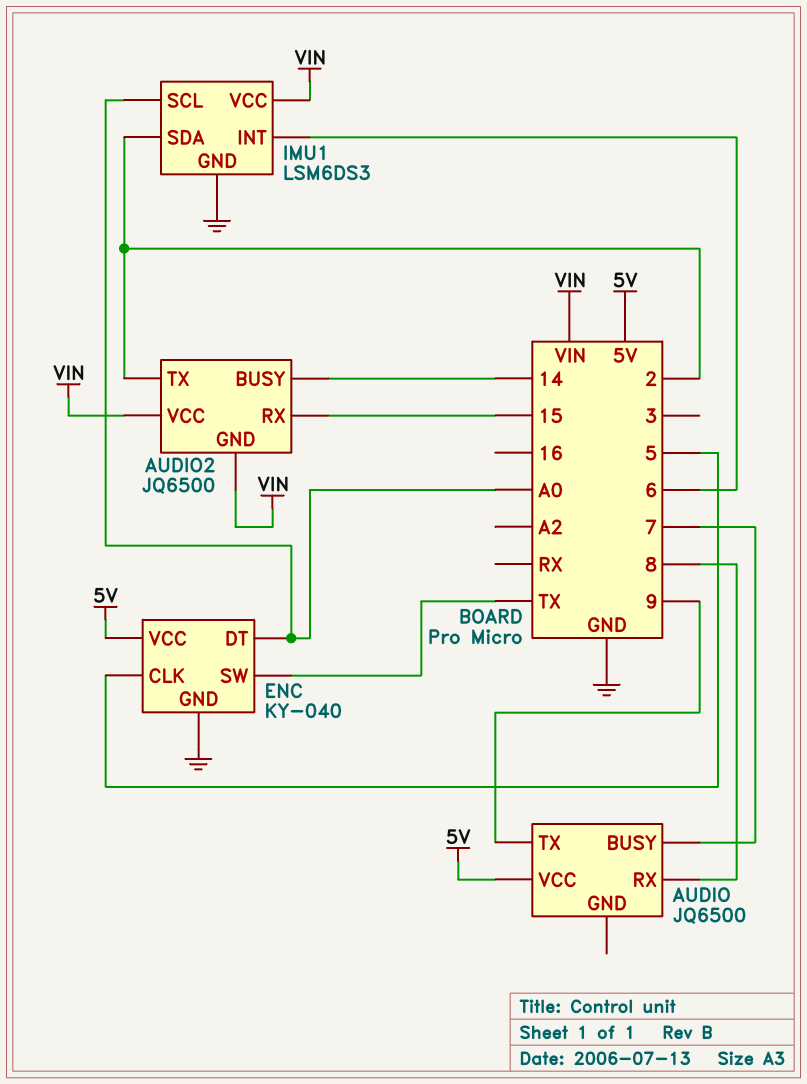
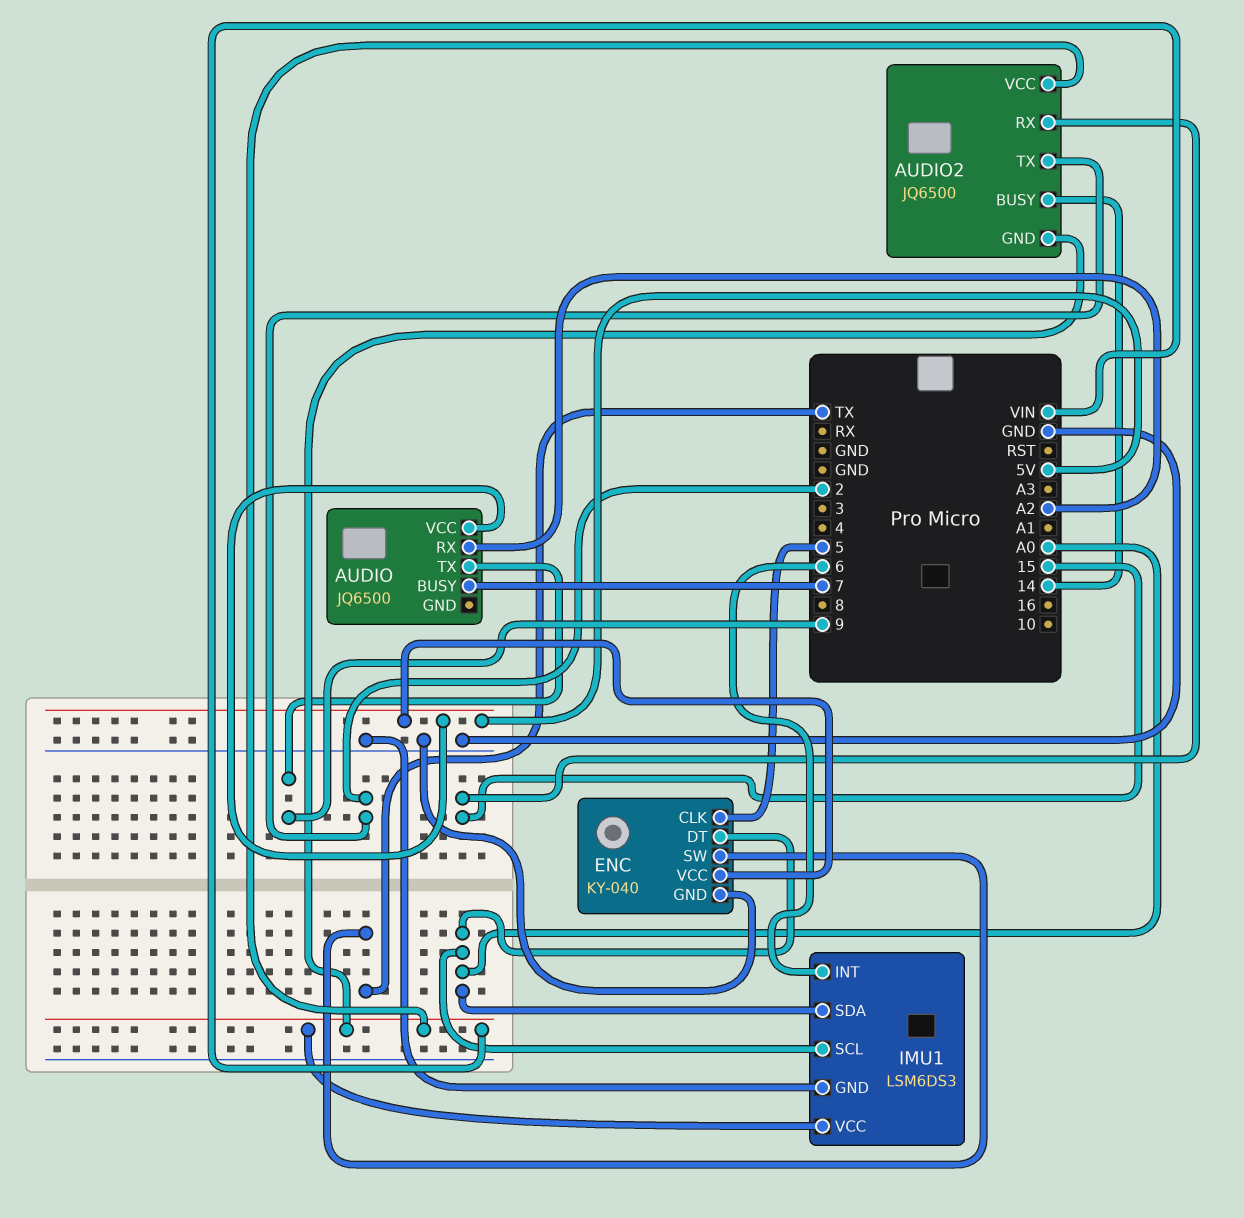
AUDIO pin RX: 8 -> A2
IMU1 pin SDA: 2 -> A0

